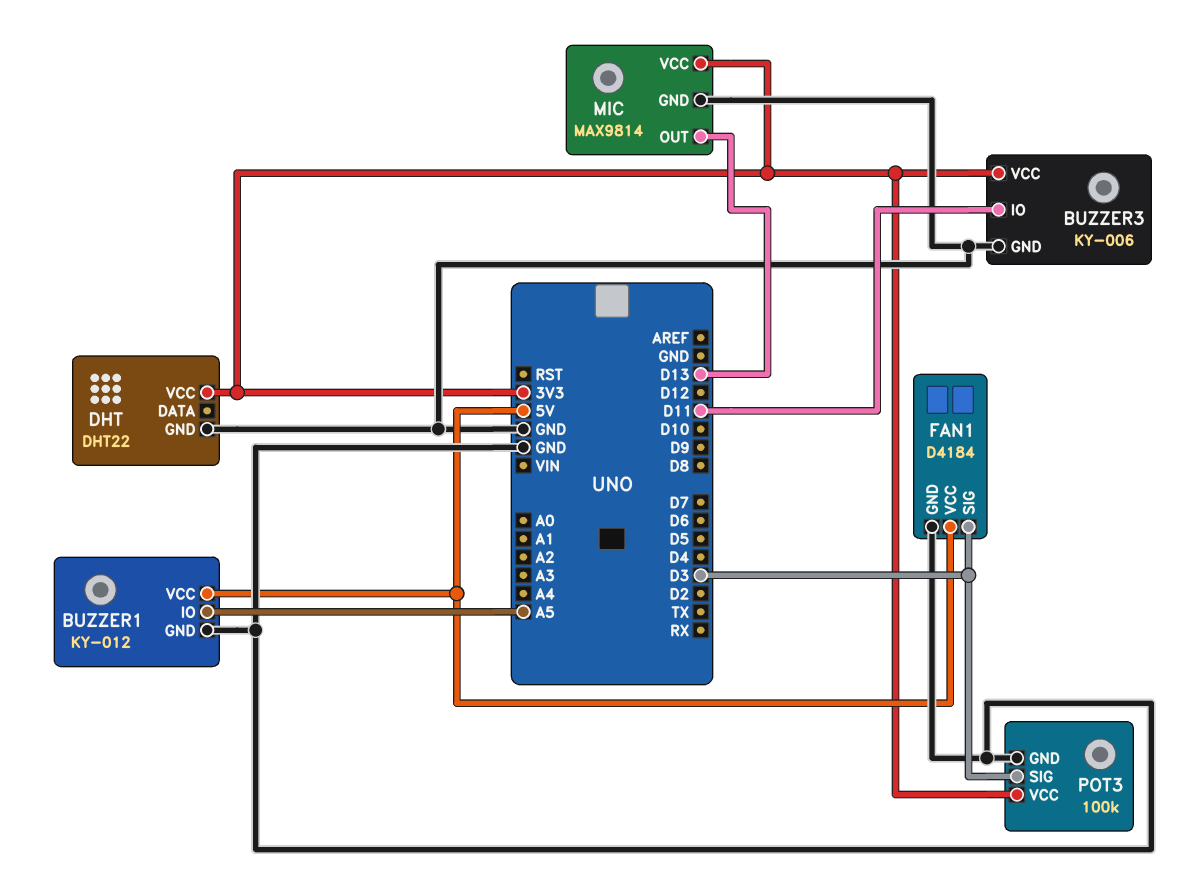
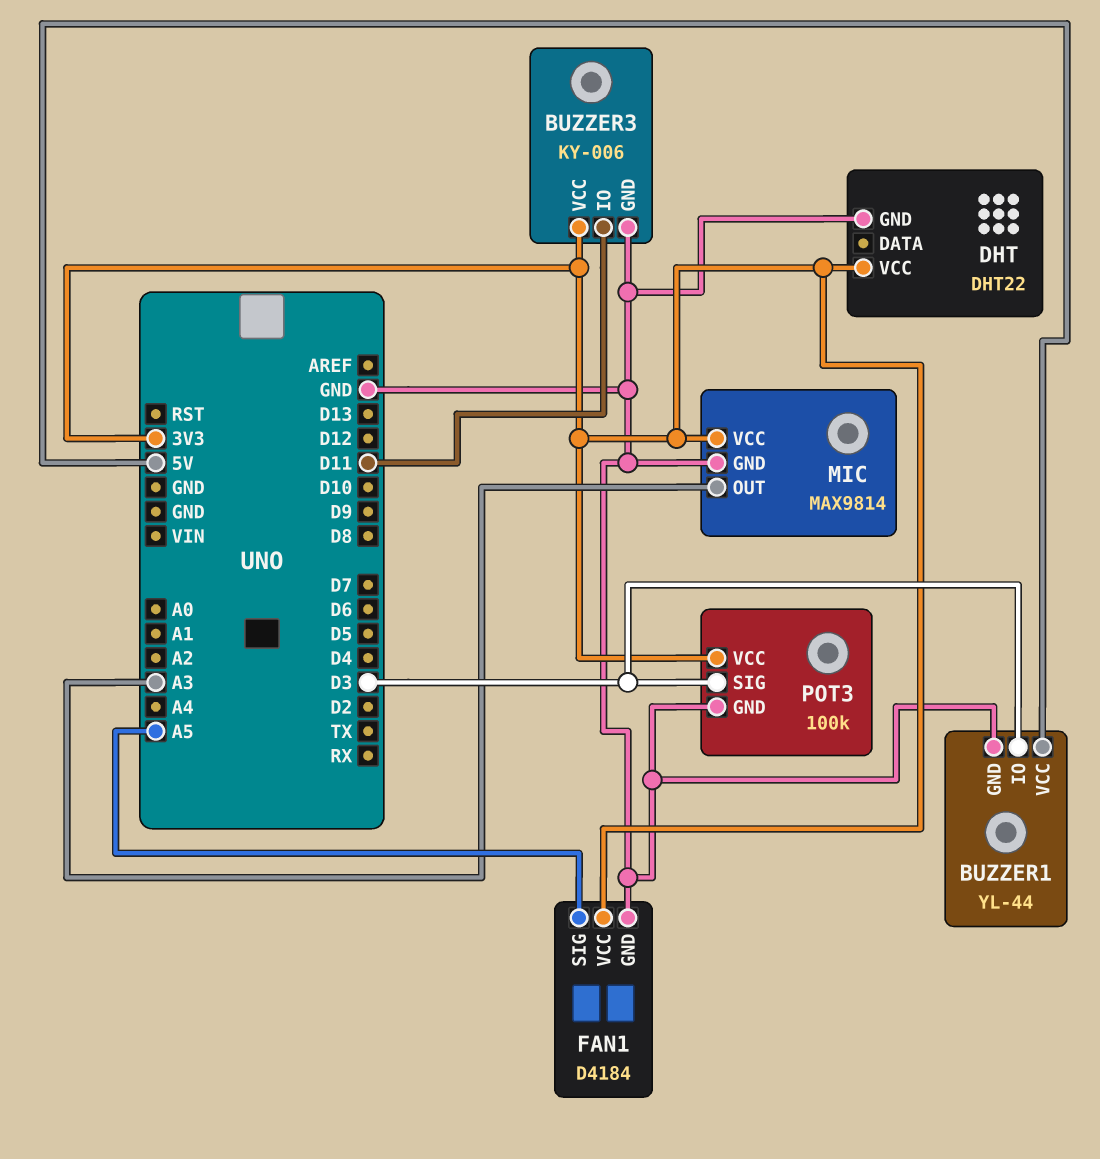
BUZZER1: KY-012 -> YL-44
BUZZER1 pin IO: A5 -> D3
FAN1 pin SIG: D3 -> A5
FAN1 pin VCC: 5V -> 3V3
MIC pin OUT: D13 -> A3

